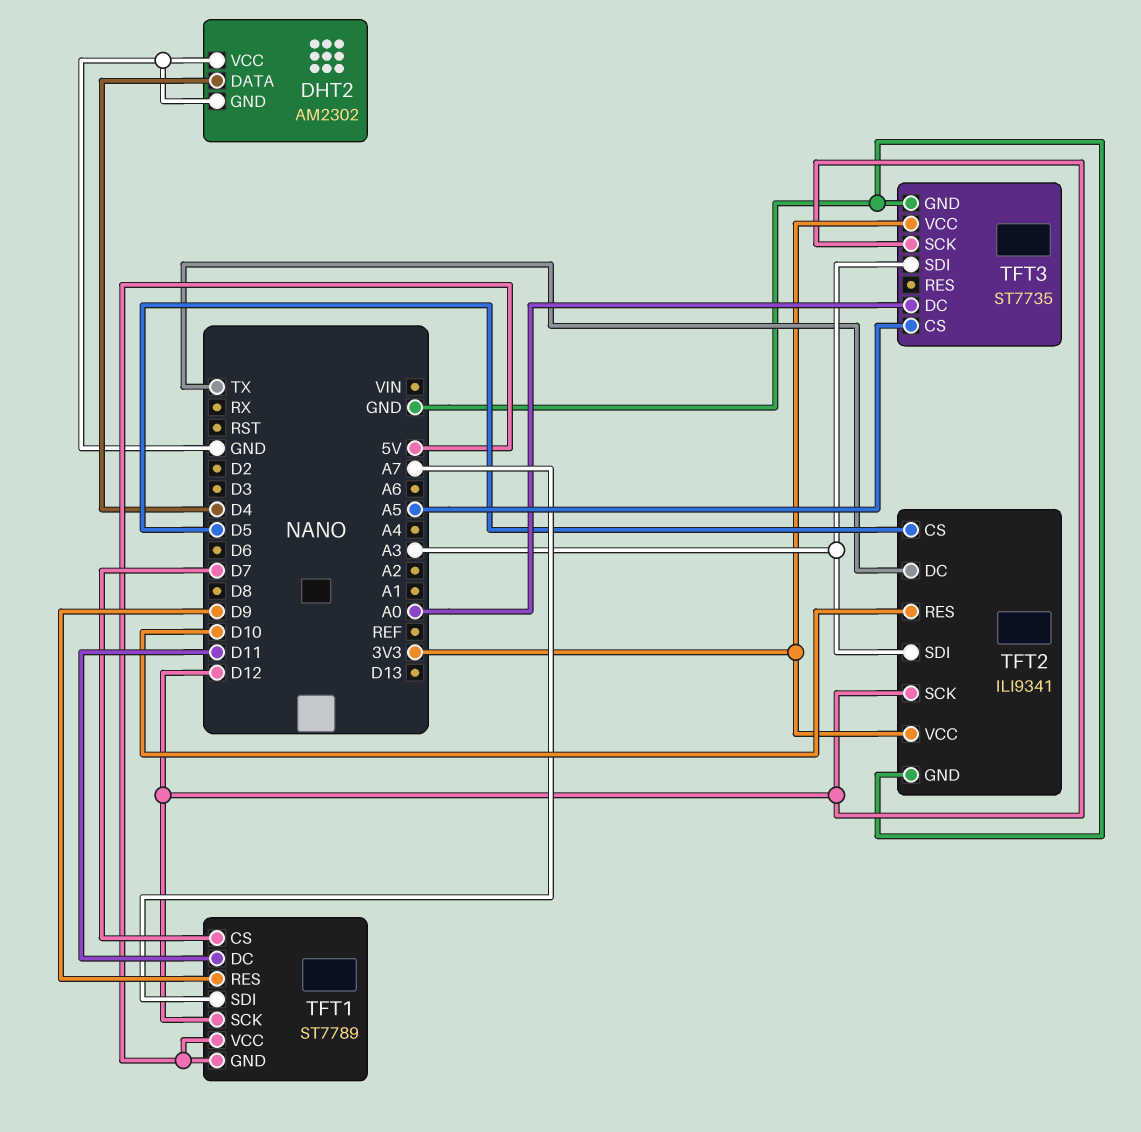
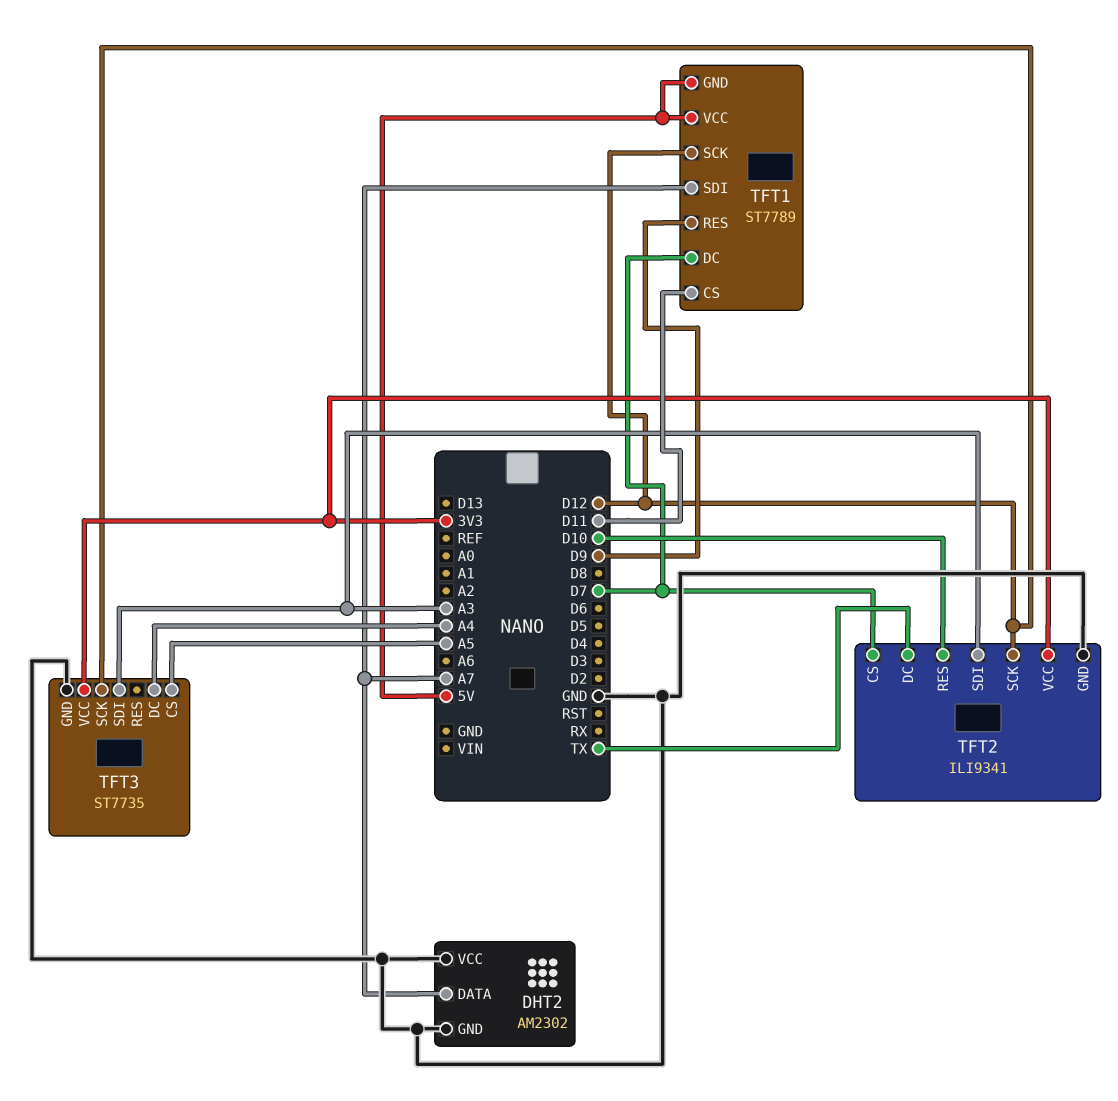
DHT2 pin DATA: D4 -> A7
TFT1 pin CS: D7 -> D11
TFT1 pin DC: D11 -> D7
TFT2 pin CS: D5 -> D7
TFT3 pin DC: A0 -> A4

